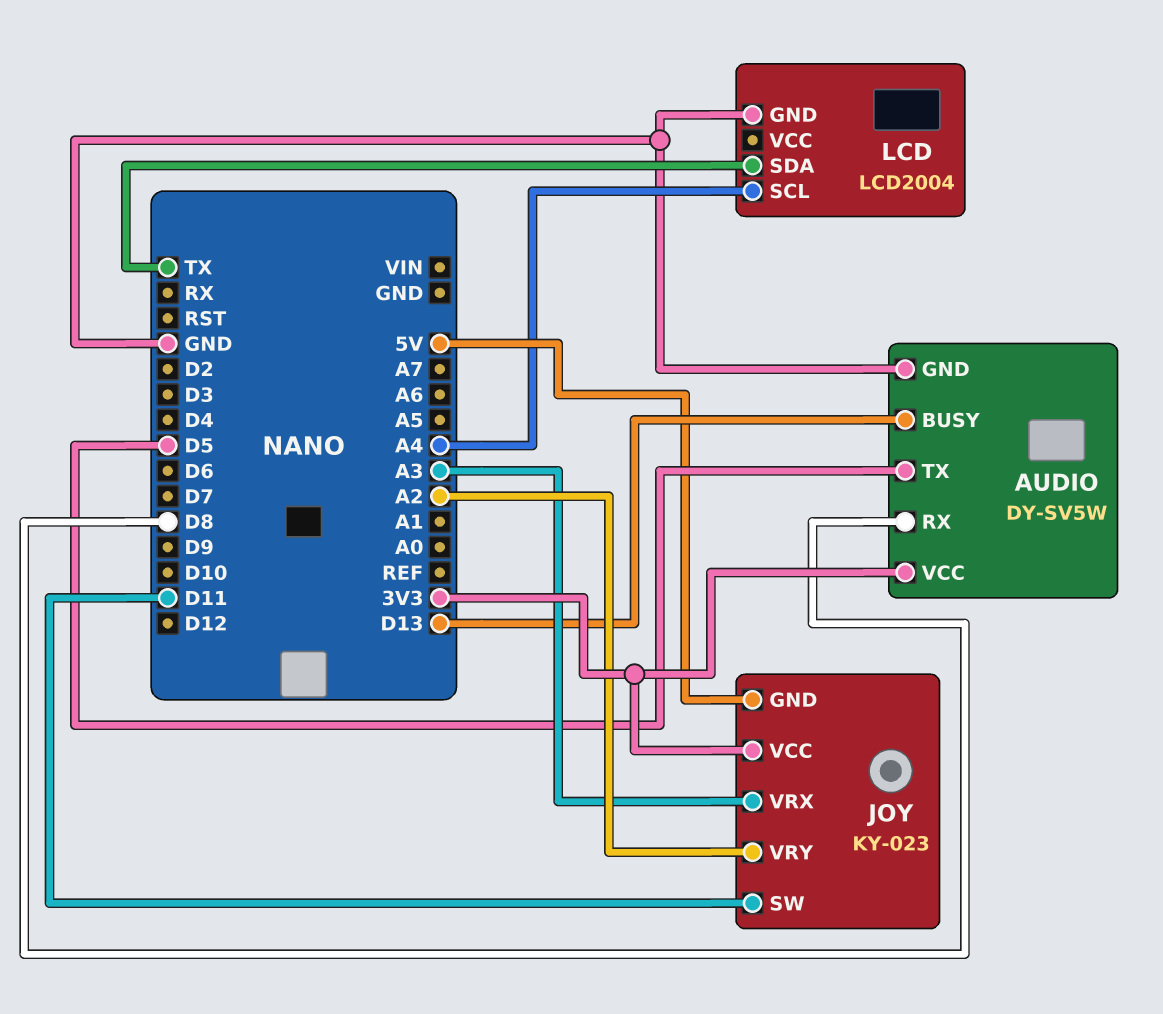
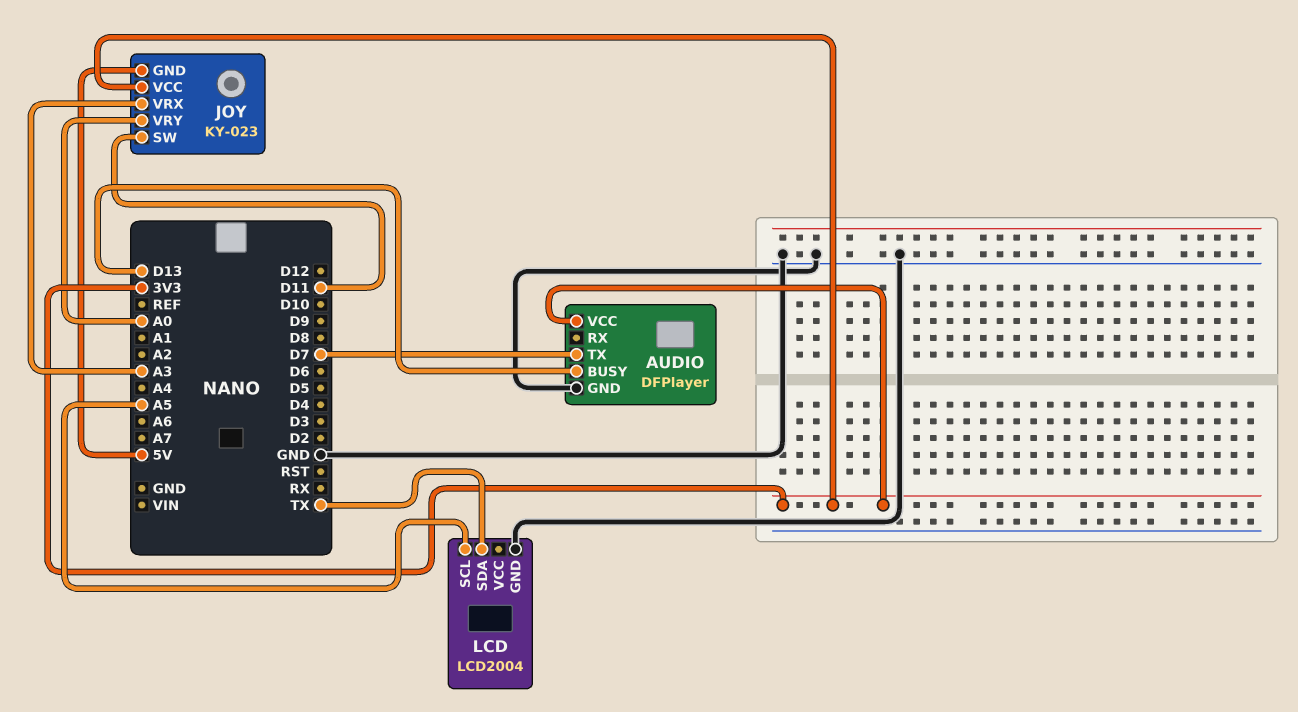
AUDIO: DY-SV5W -> DFPlayer
AUDIO pin RX: D8 -> none
AUDIO pin TX: D5 -> D7
JOY pin VRY: A2 -> A0
LCD pin SCL: A4 -> A5

